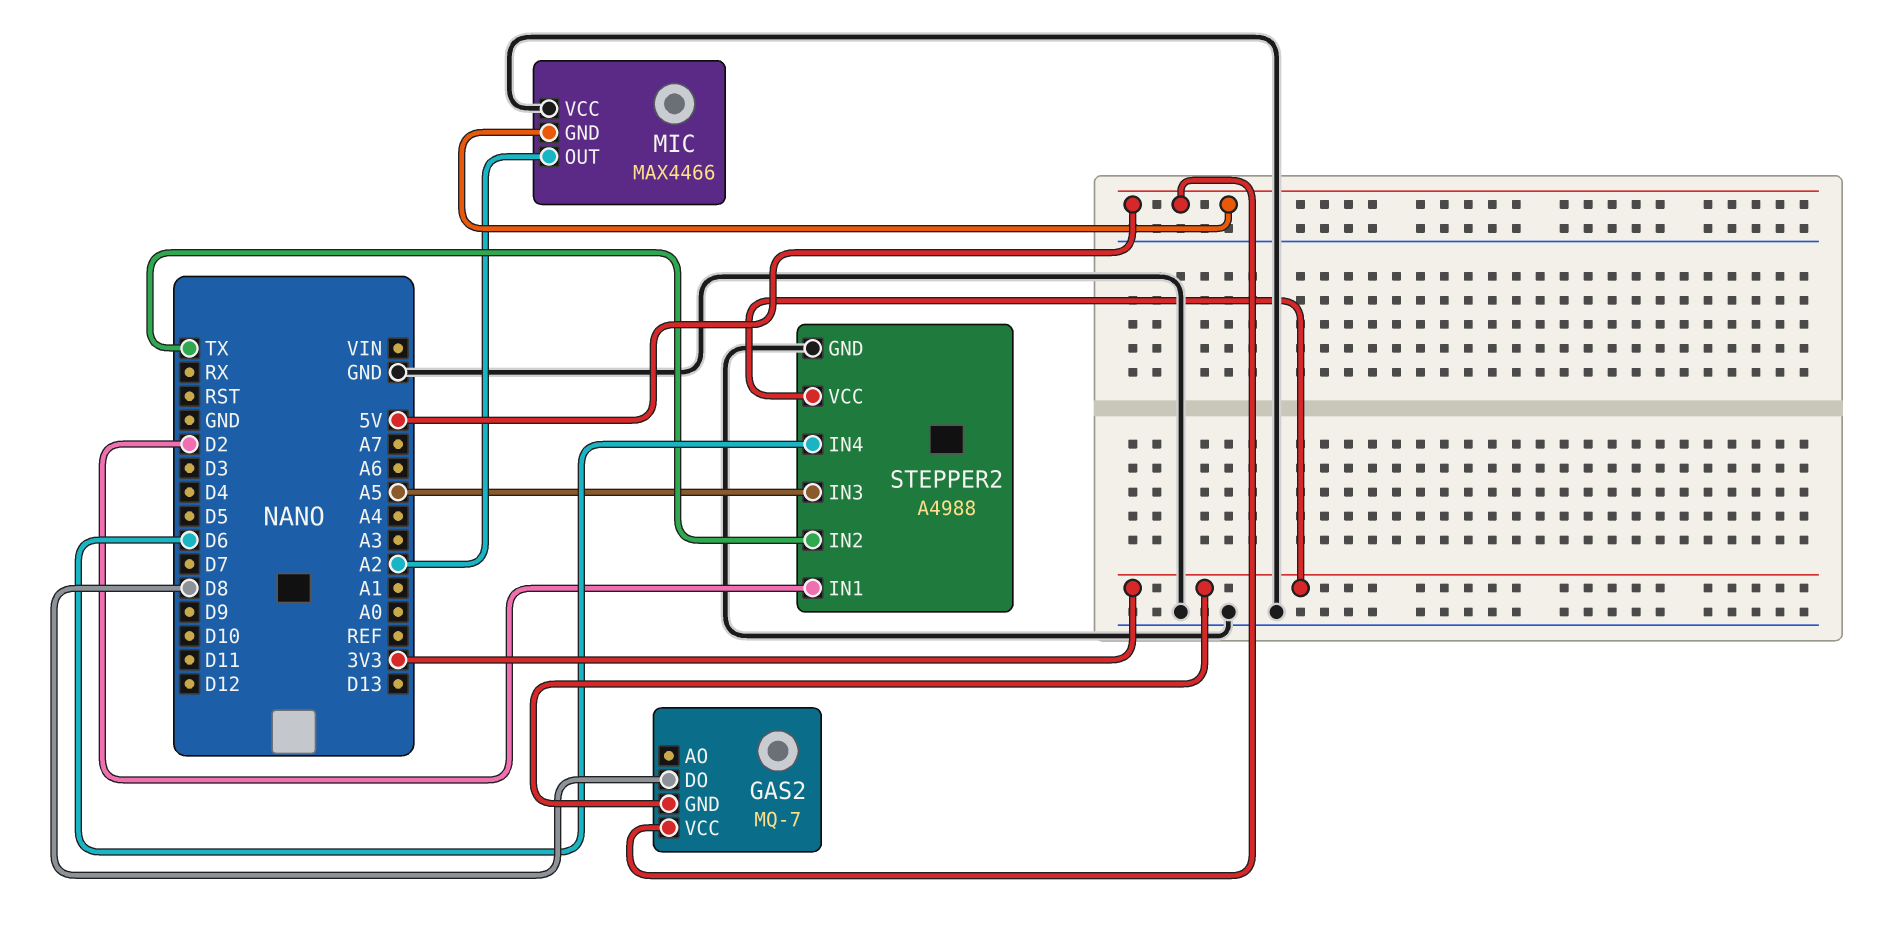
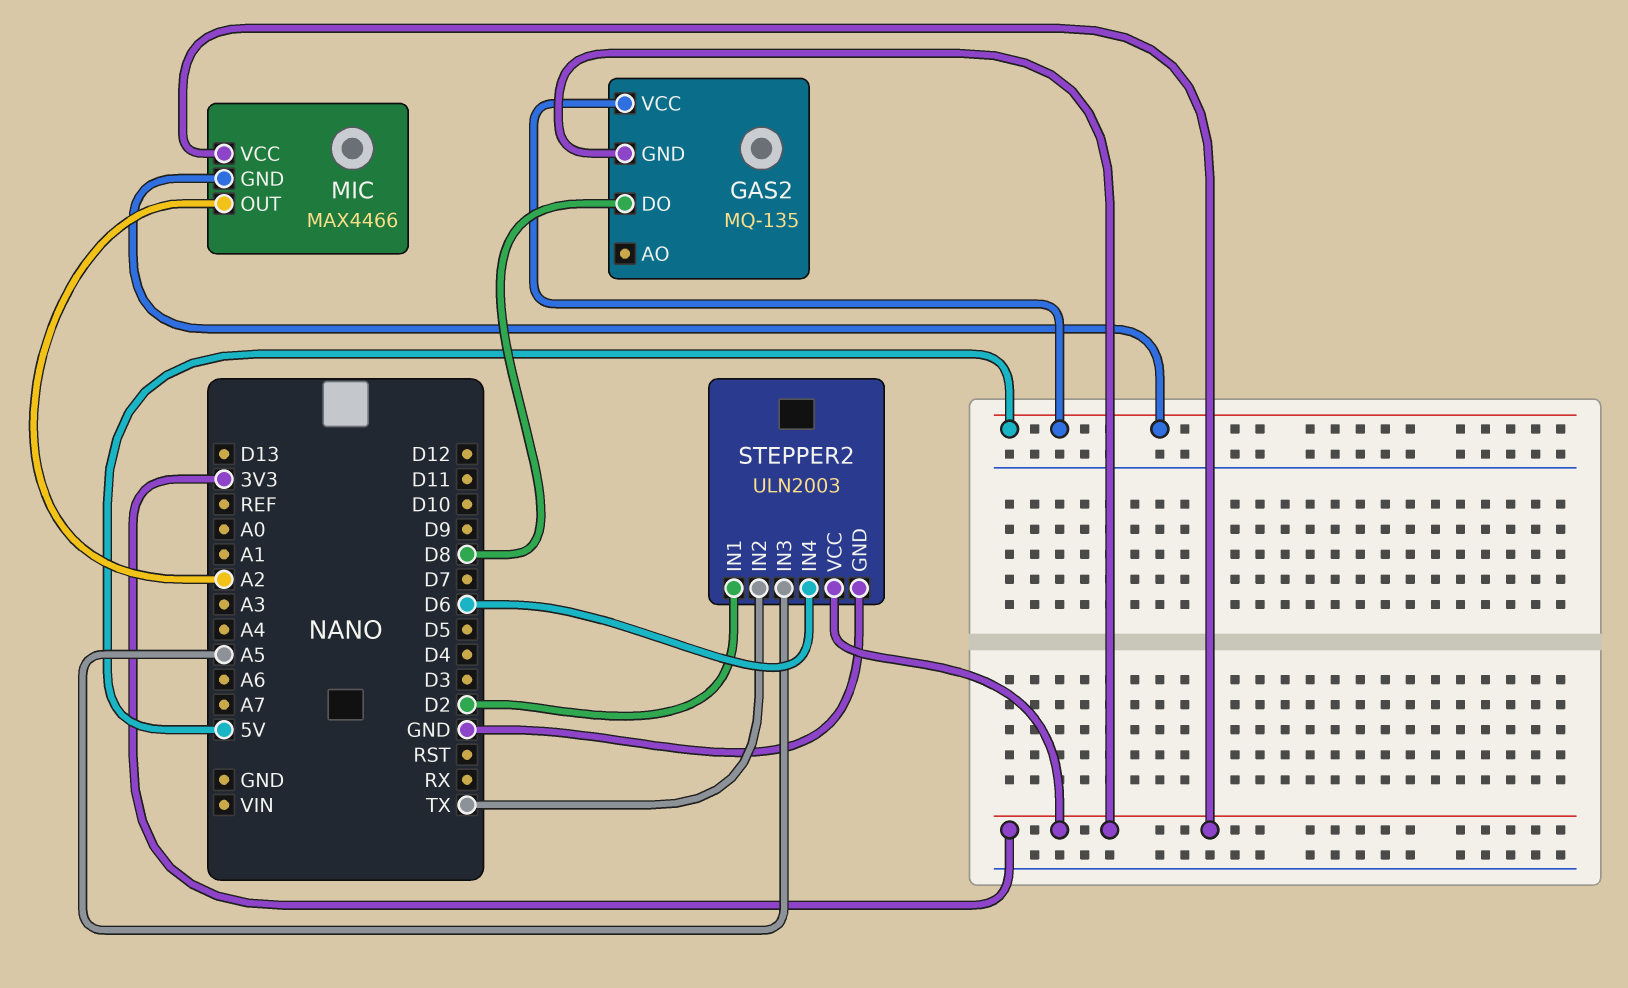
GAS2: MQ-7 -> MQ-135
MIC pin VCC: GND -> 3V3
STEPPER2: A4988 -> ULN2003

